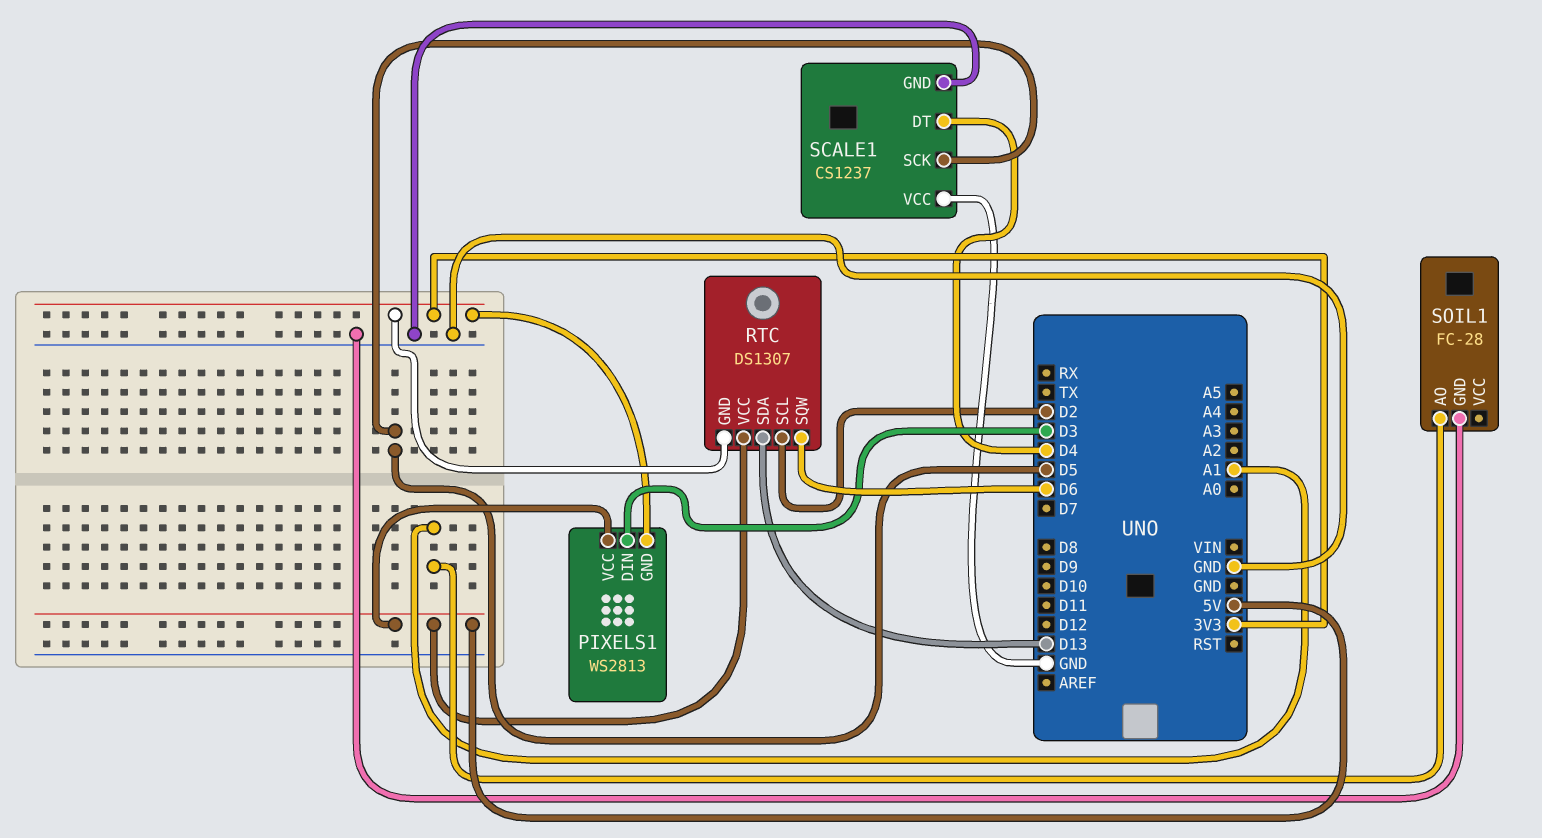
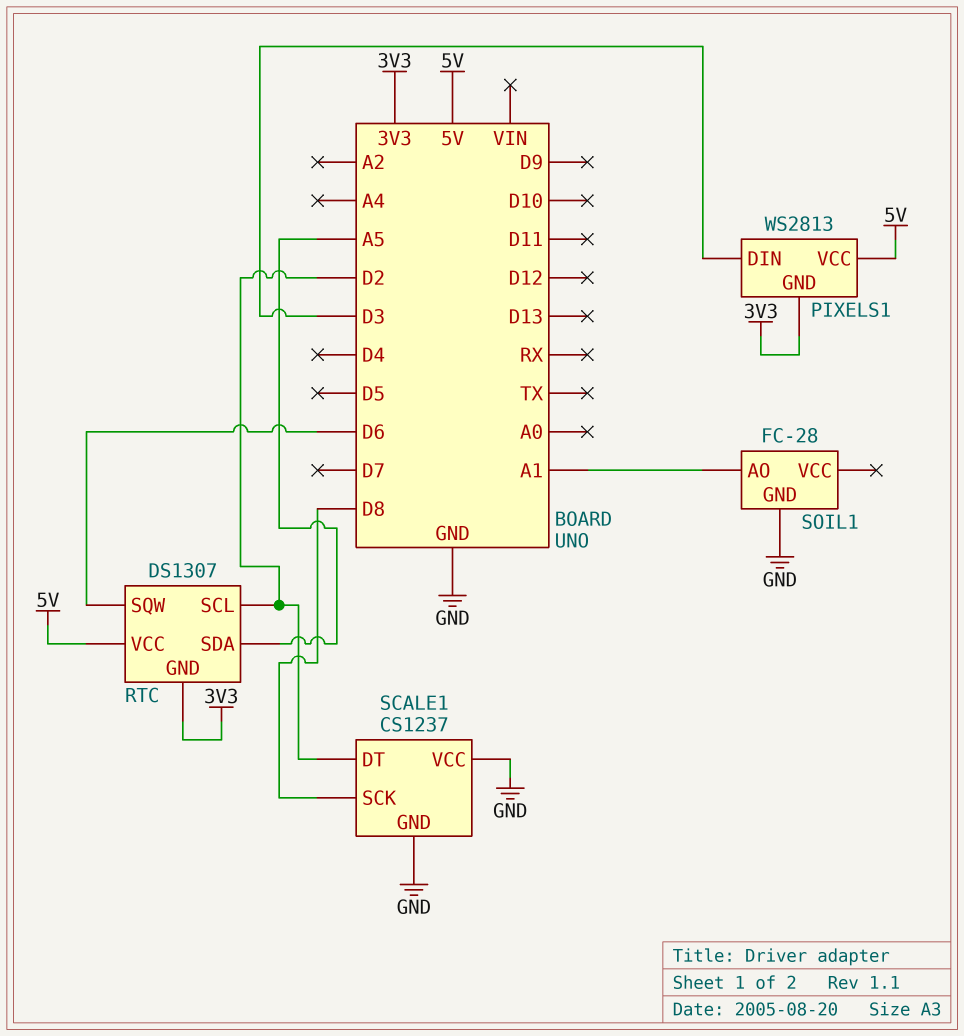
RTC pin SDA: D13 -> A5
SCALE1 pin DT: D4 -> D2
SCALE1 pin SCK: D5 -> D8

